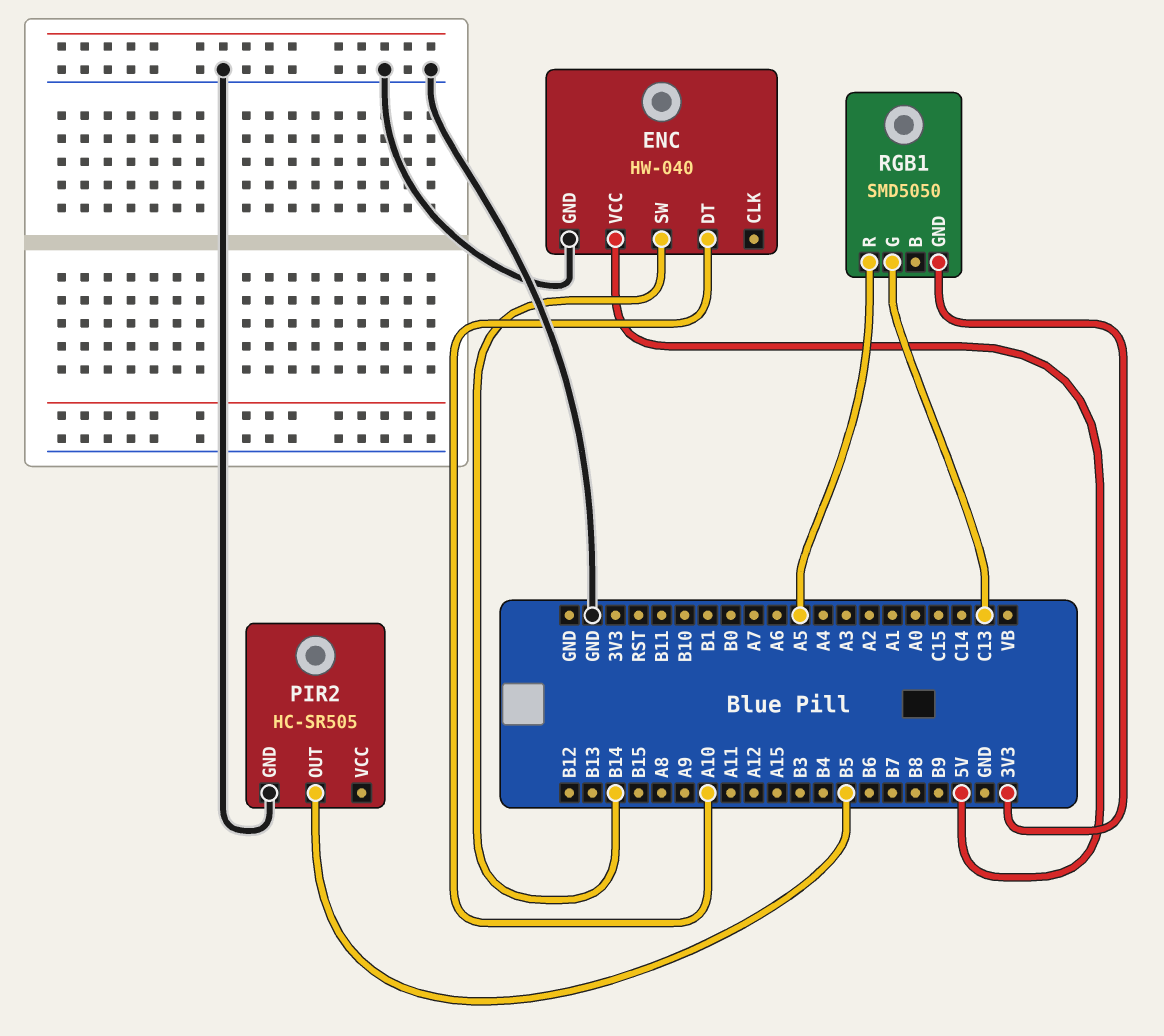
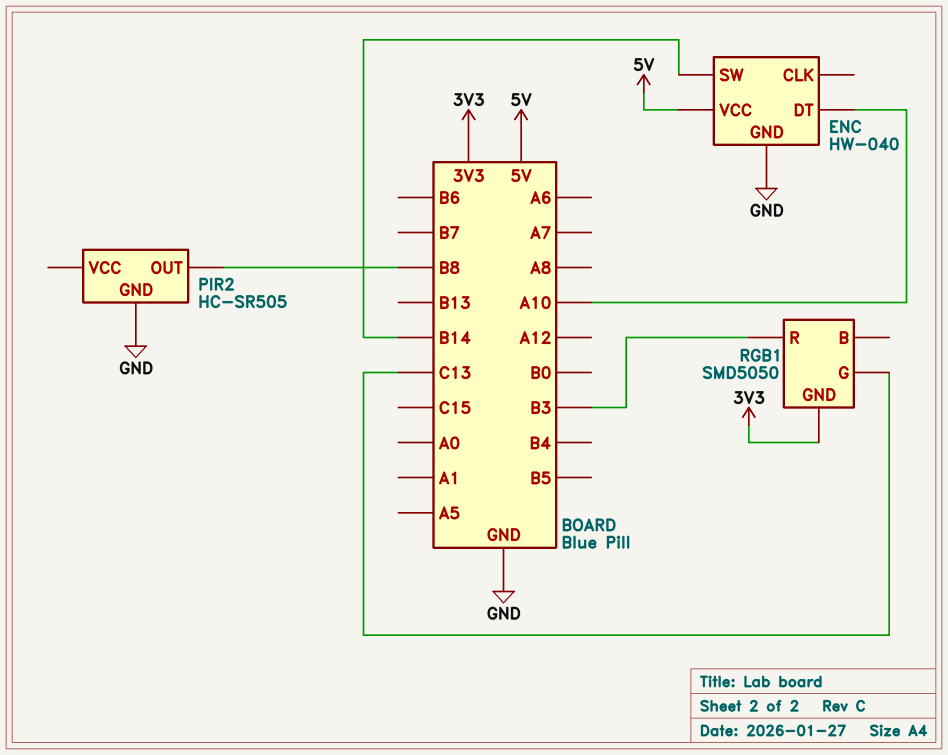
PIR2 pin OUT: B5 -> B8
RGB1 pin R: A5 -> B3

